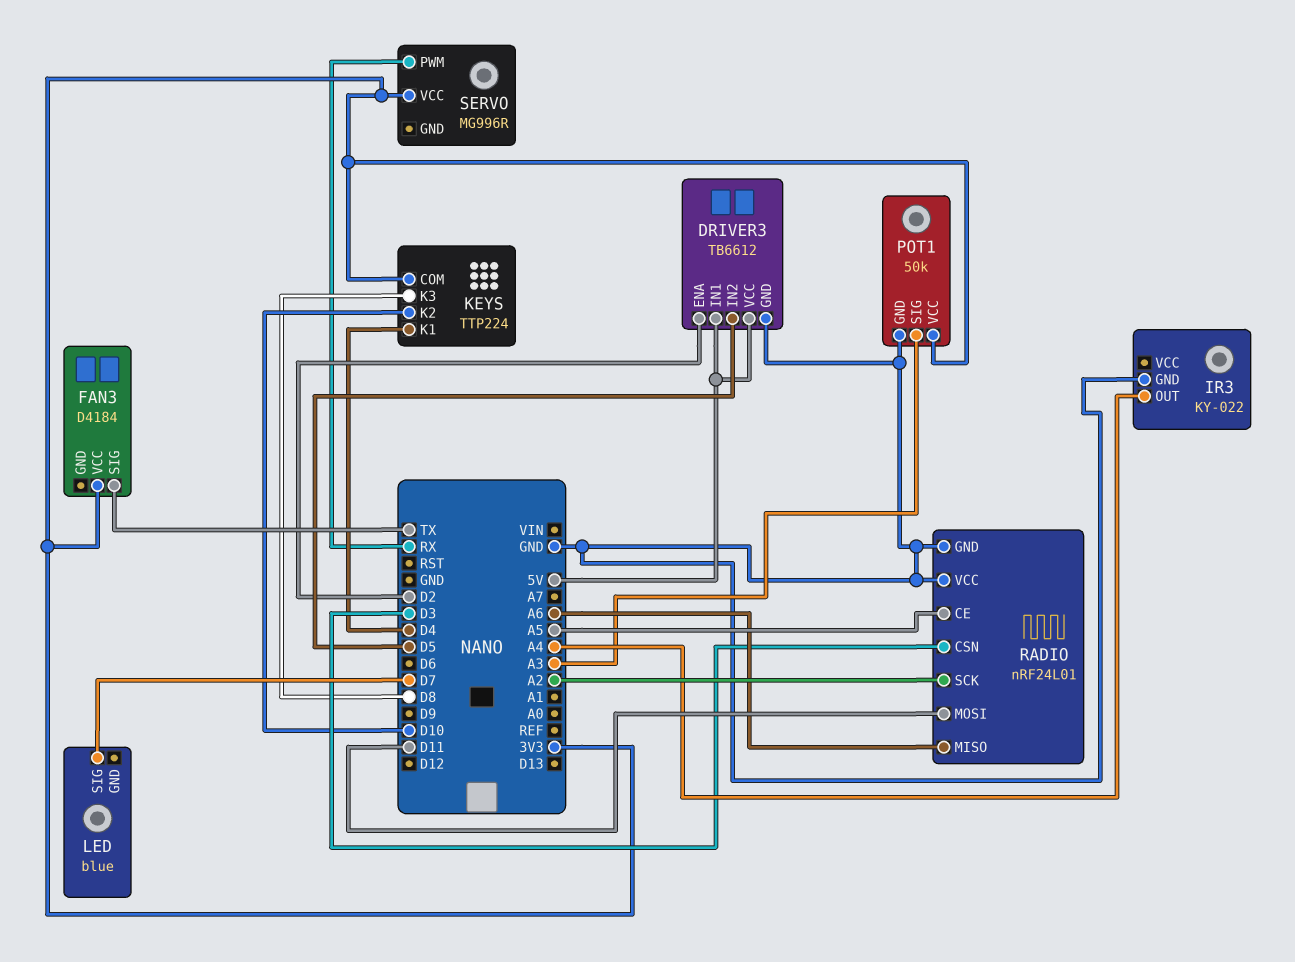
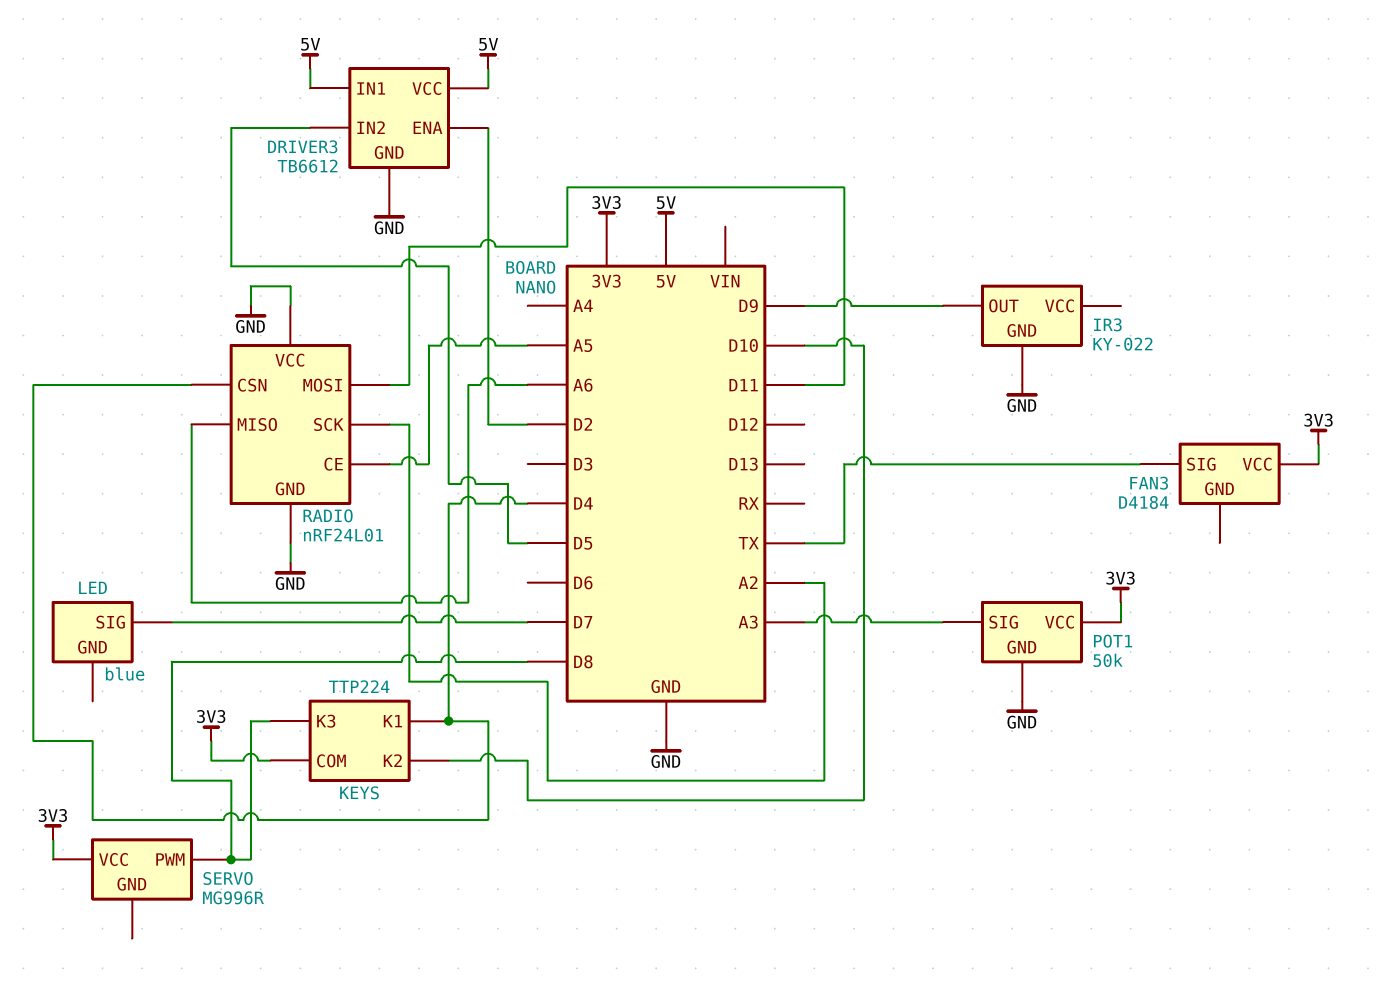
IR3 pin OUT: A4 -> D9
RADIO pin CSN: D3 -> D4
SERVO pin PWM: RX -> D8

